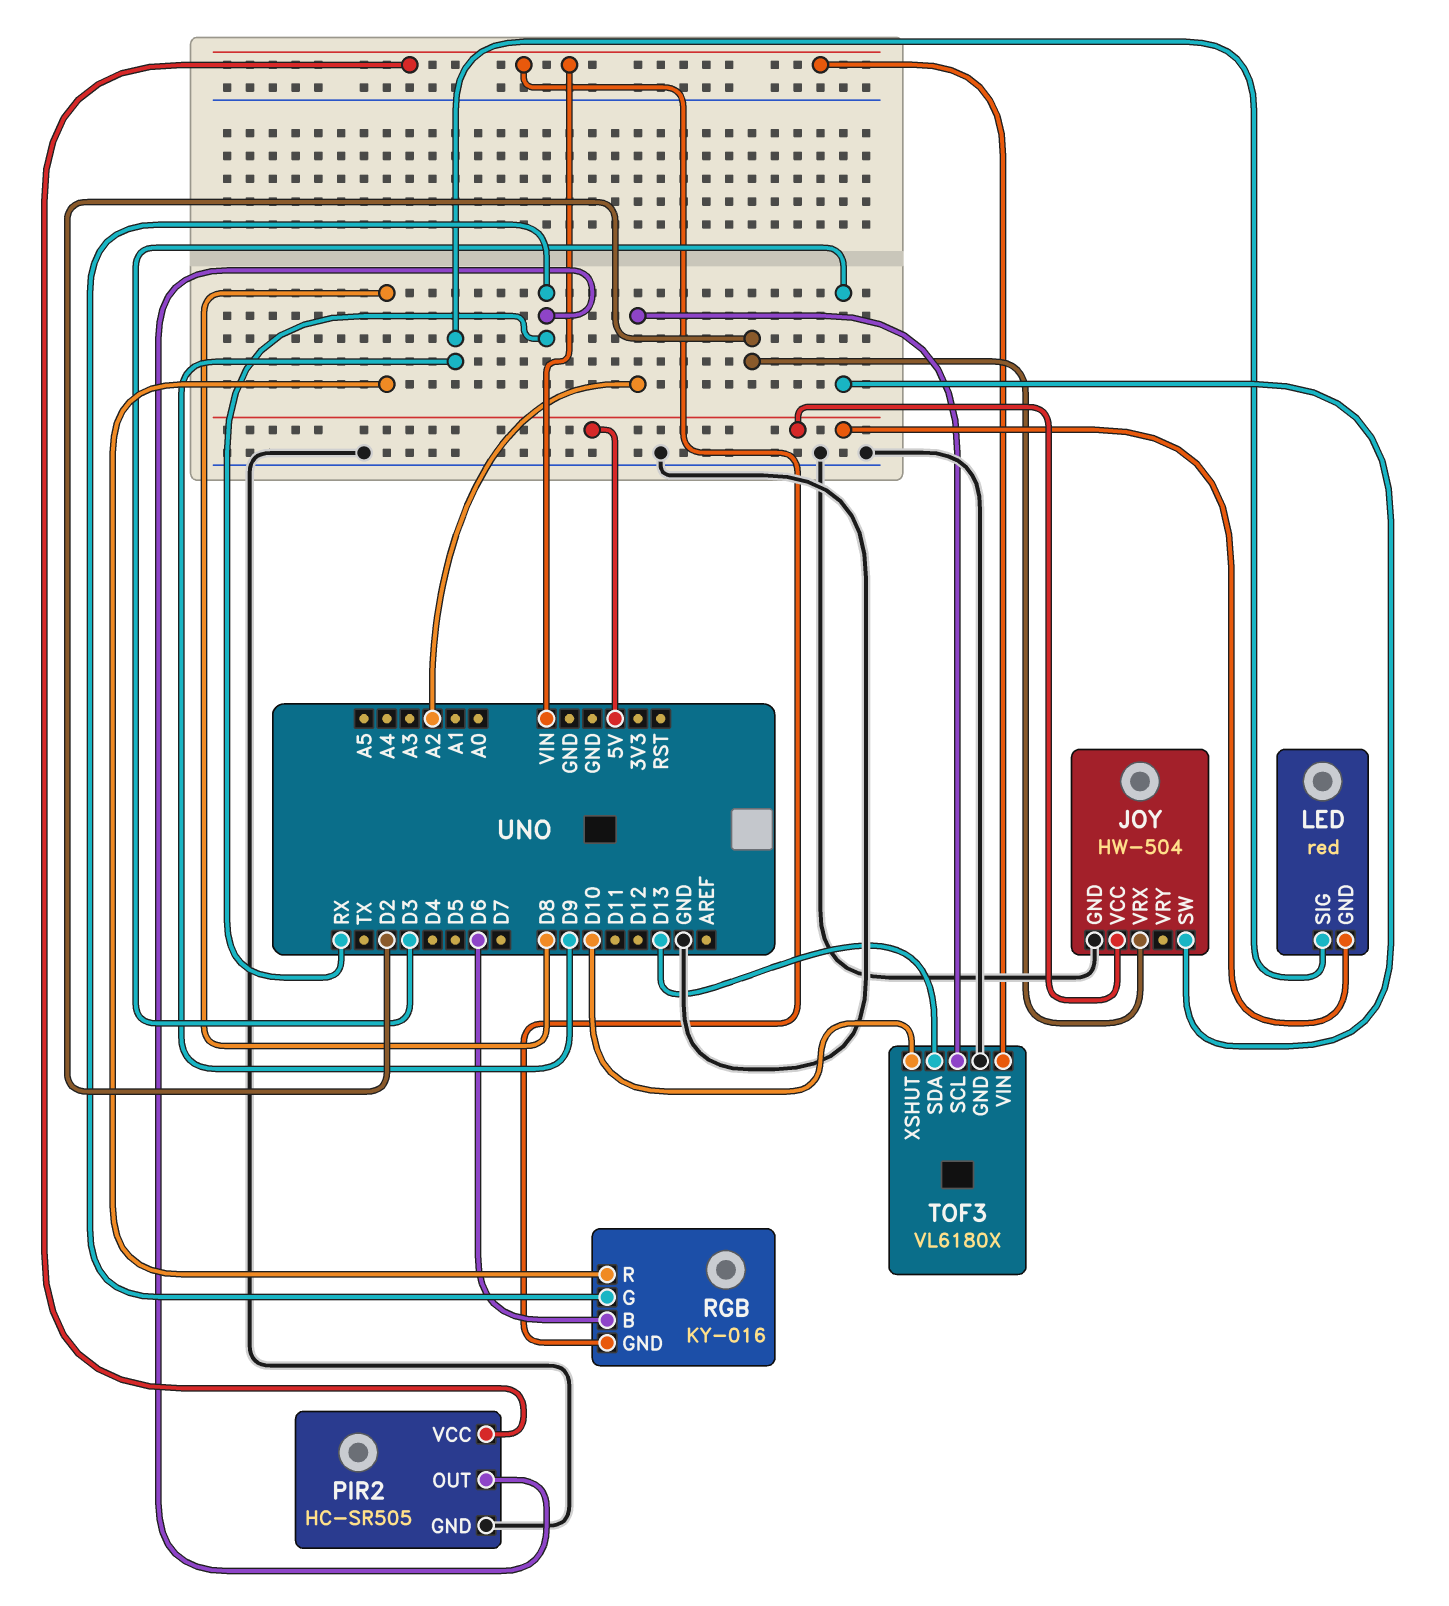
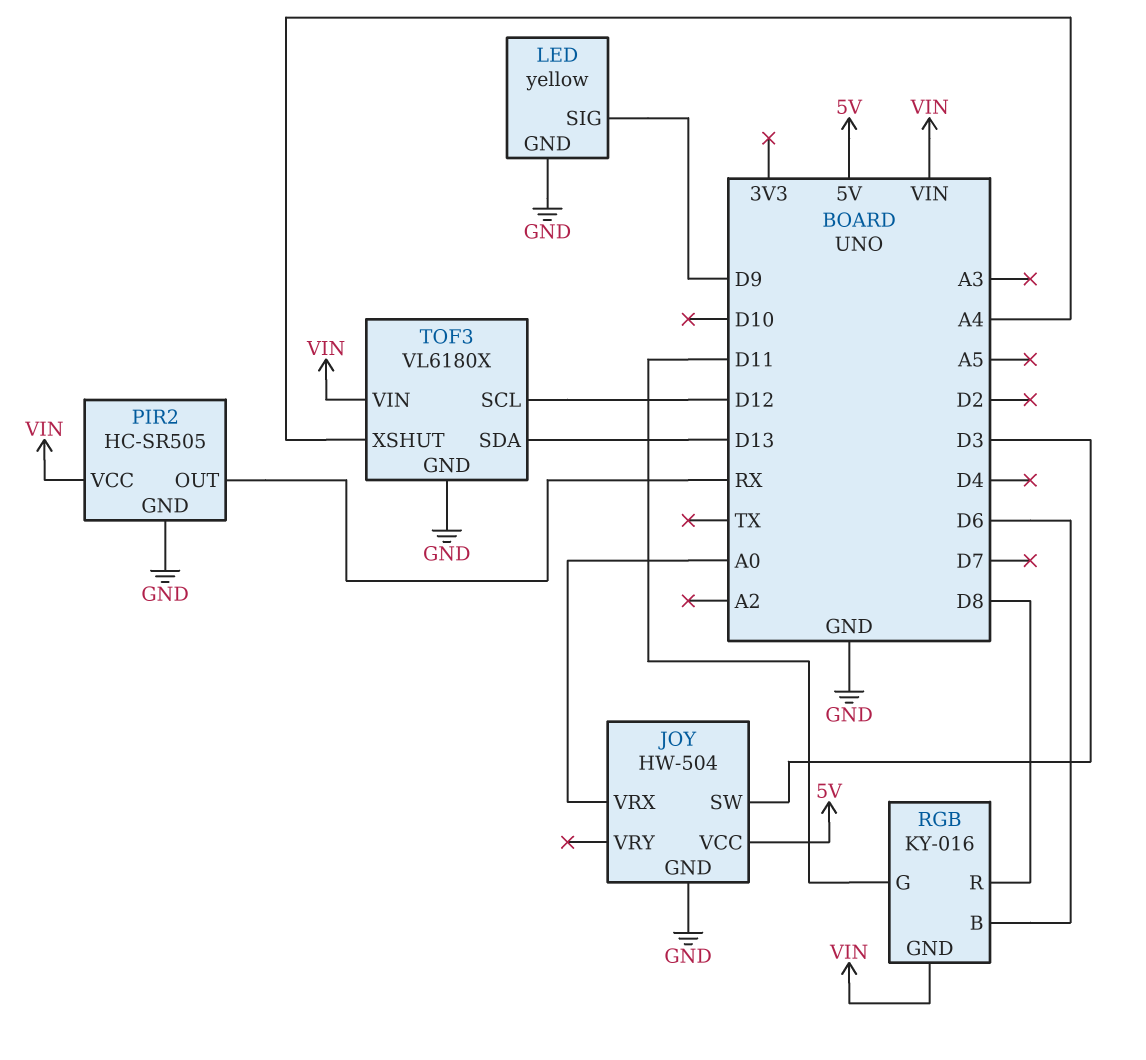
JOY pin VRX: D2 -> A0
LED: red -> yellow
LED pin GND: 5V -> GND
RGB pin G: RX -> D11
TOF3 pin SCL: A2 -> D12
TOF3 pin XSHUT: D10 -> A4

